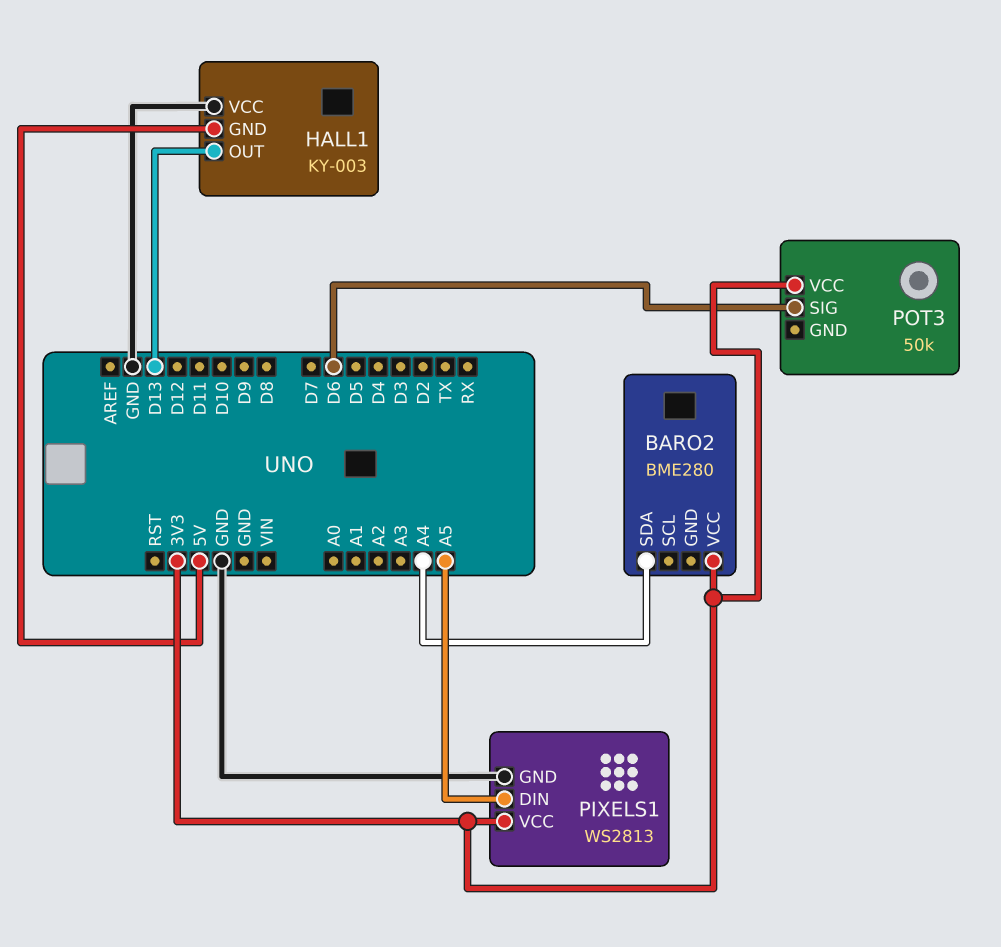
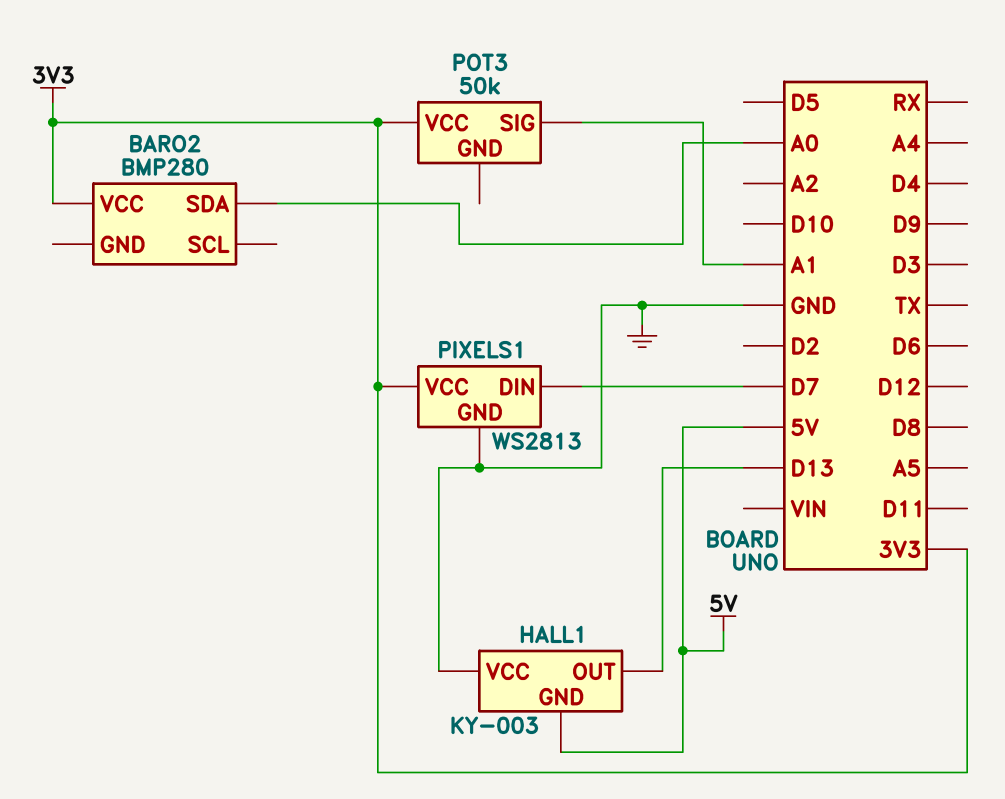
BARO2: BME280 -> BMP280
BARO2 pin SDA: A4 -> A0
PIXELS1 pin DIN: A5 -> D7
POT3 pin SIG: D6 -> A1

